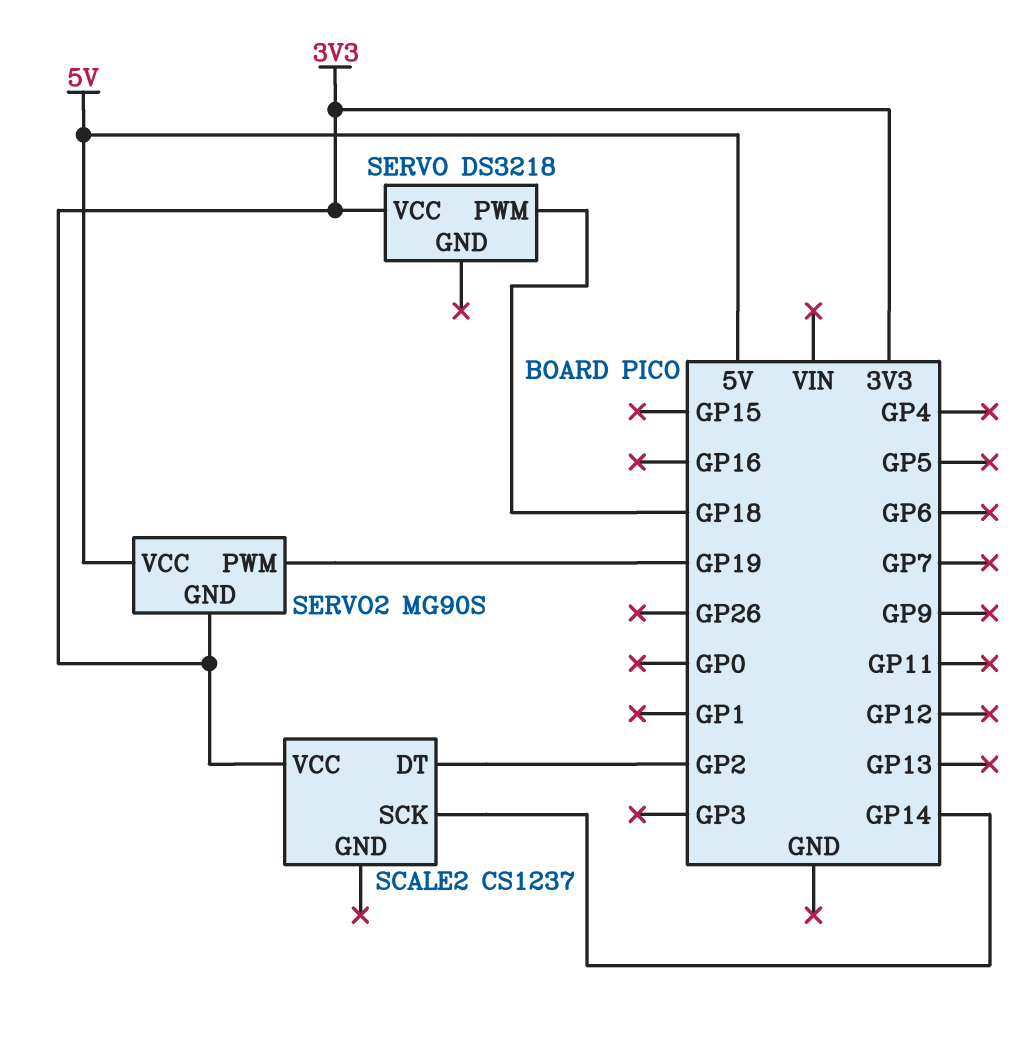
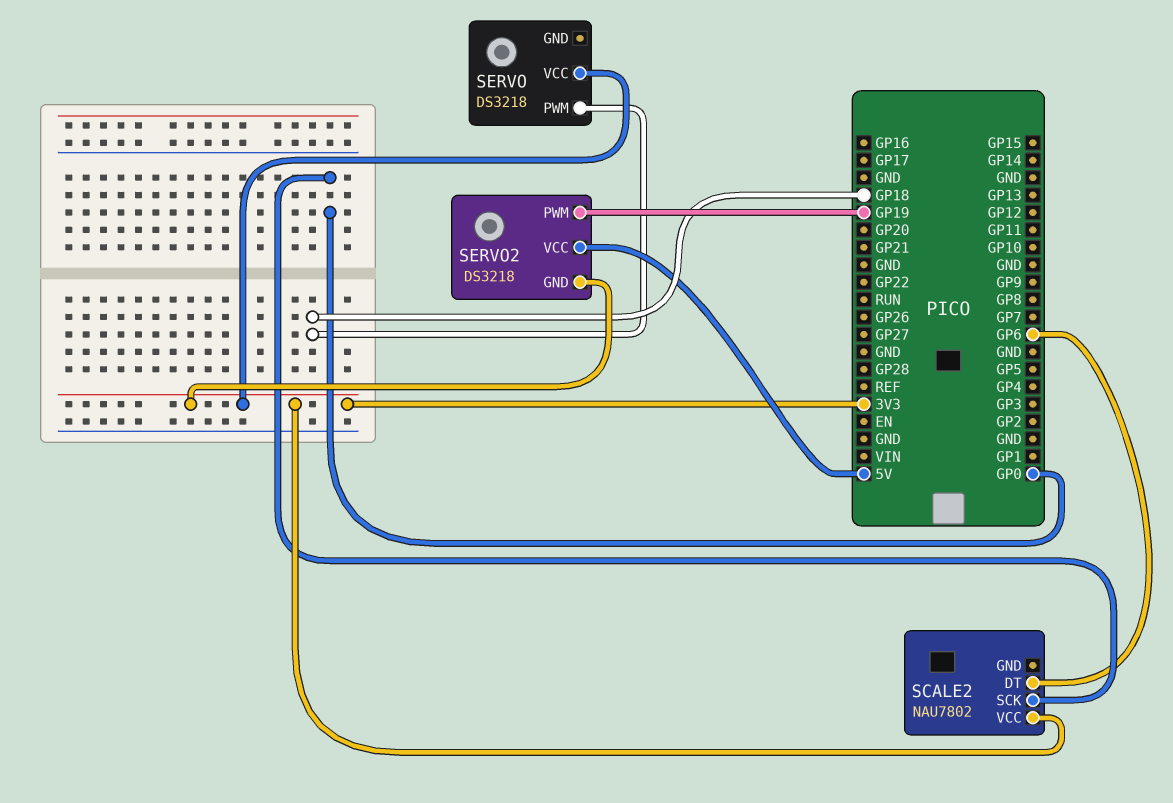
SCALE2: CS1237 -> NAU7802
SCALE2 pin DT: GP2 -> GP6
SCALE2 pin SCK: GP14 -> GP0
SERVO2: MG90S -> DS3218

